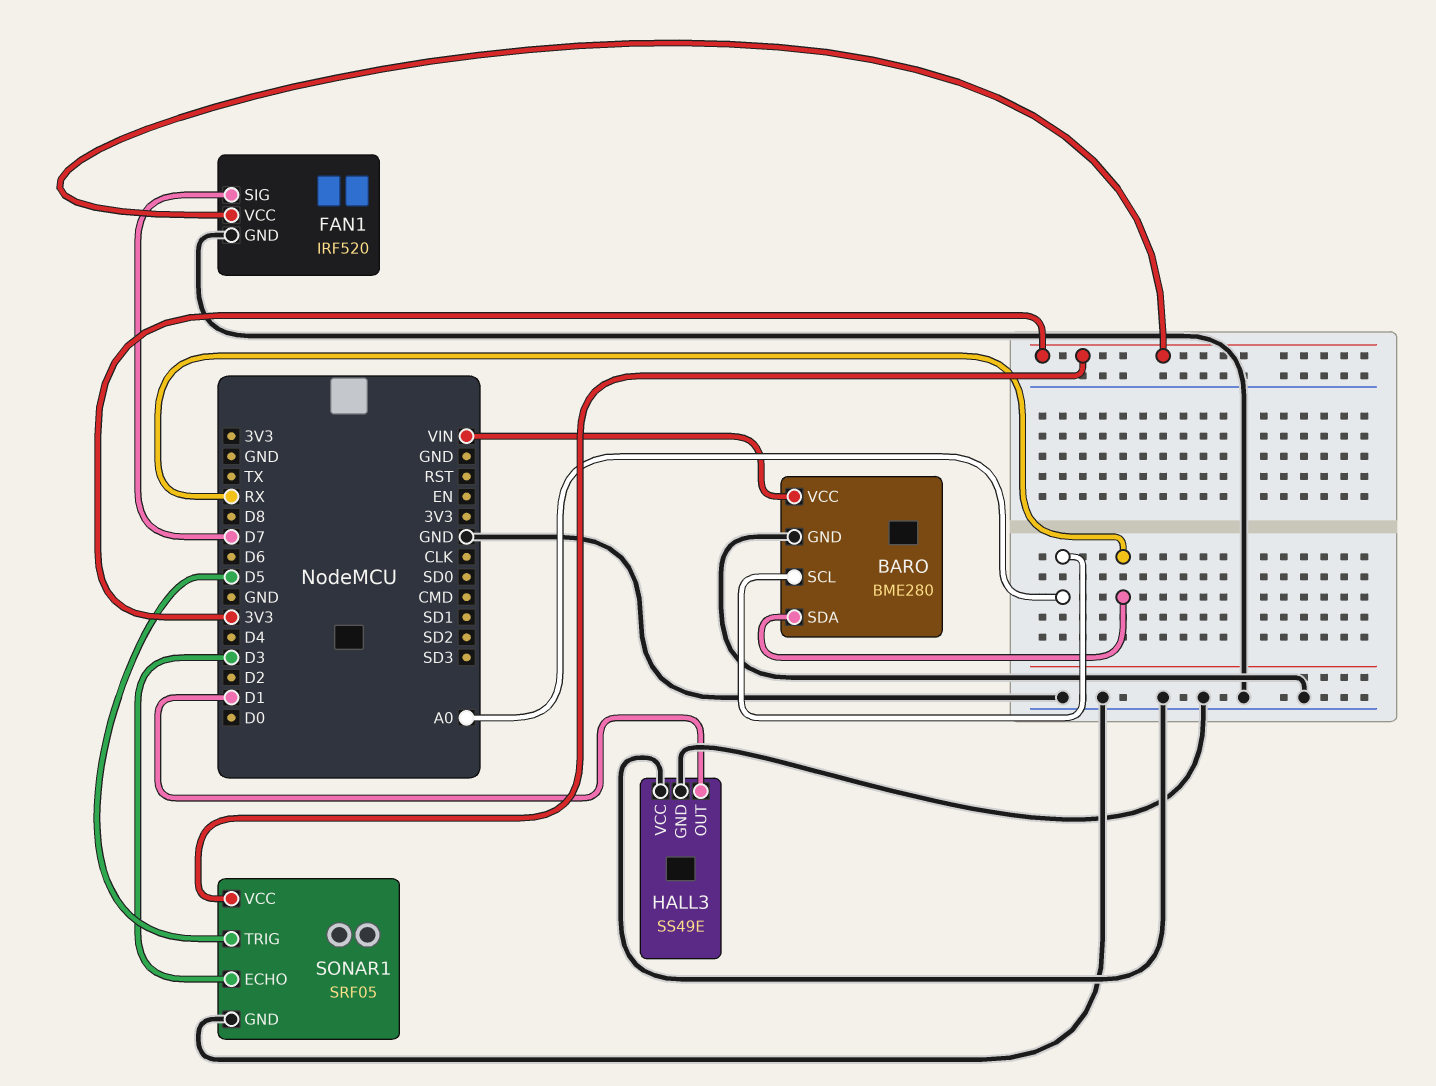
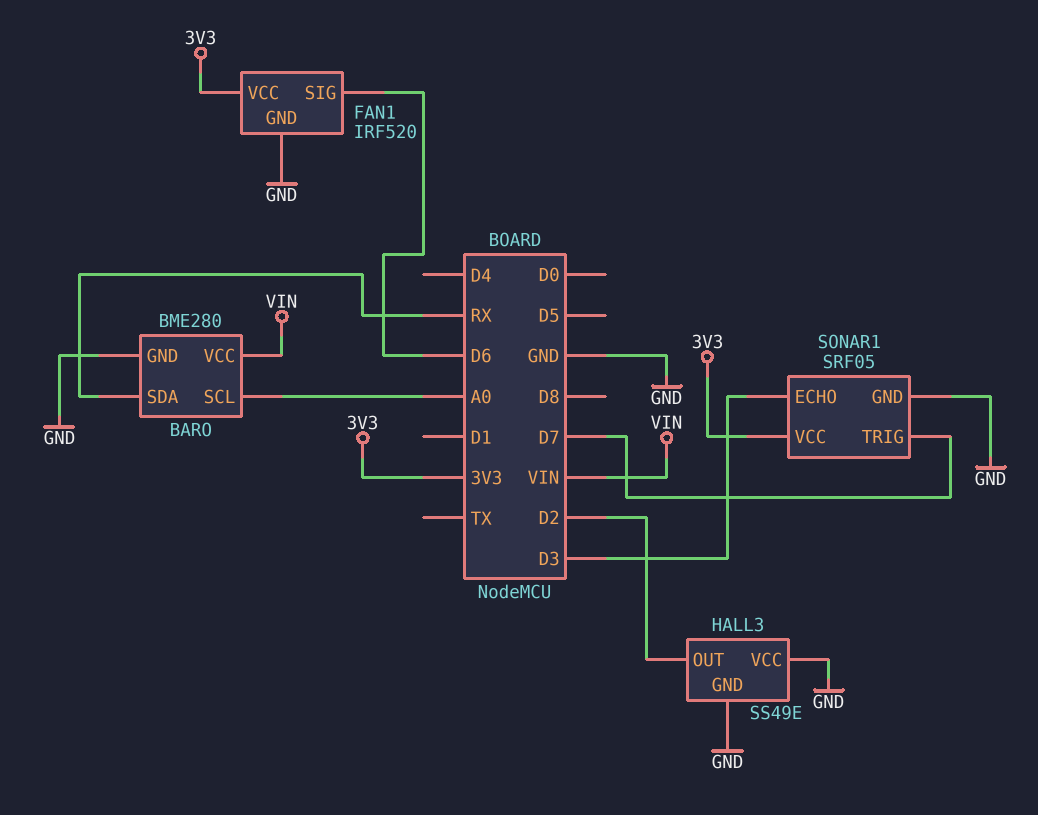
FAN1 pin SIG: D7 -> D6
HALL3 pin OUT: D1 -> D2
SONAR1 pin TRIG: D5 -> D7

